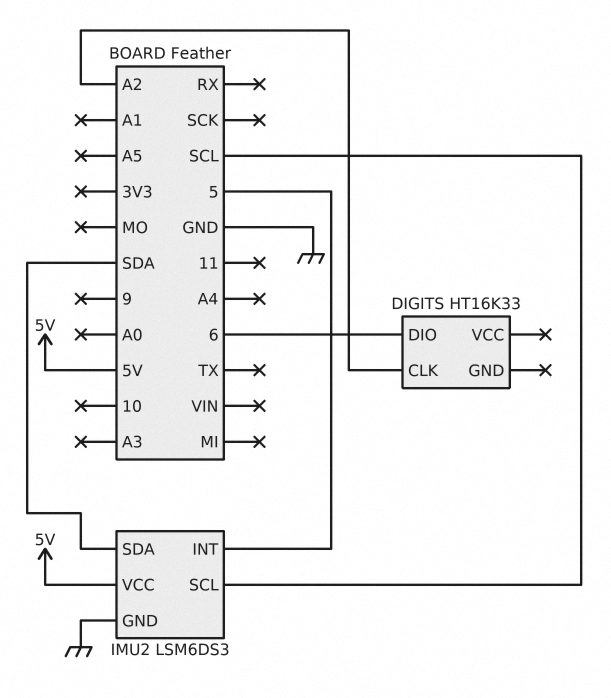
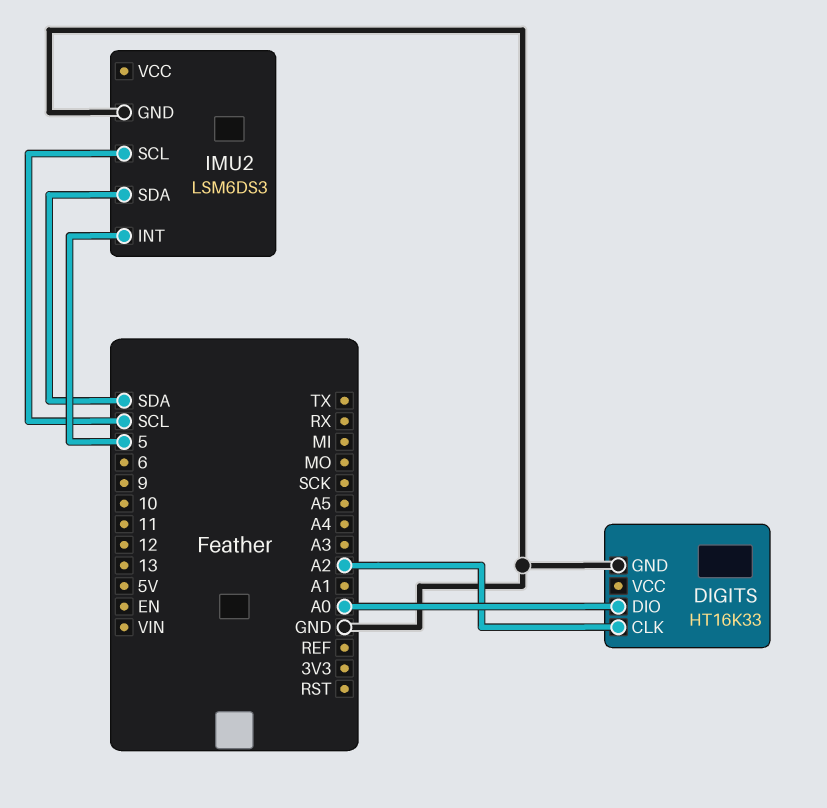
DIGITS pin DIO: 6 -> A0
DIGITS pin GND: none -> GND
IMU2 pin VCC: 5V -> none

